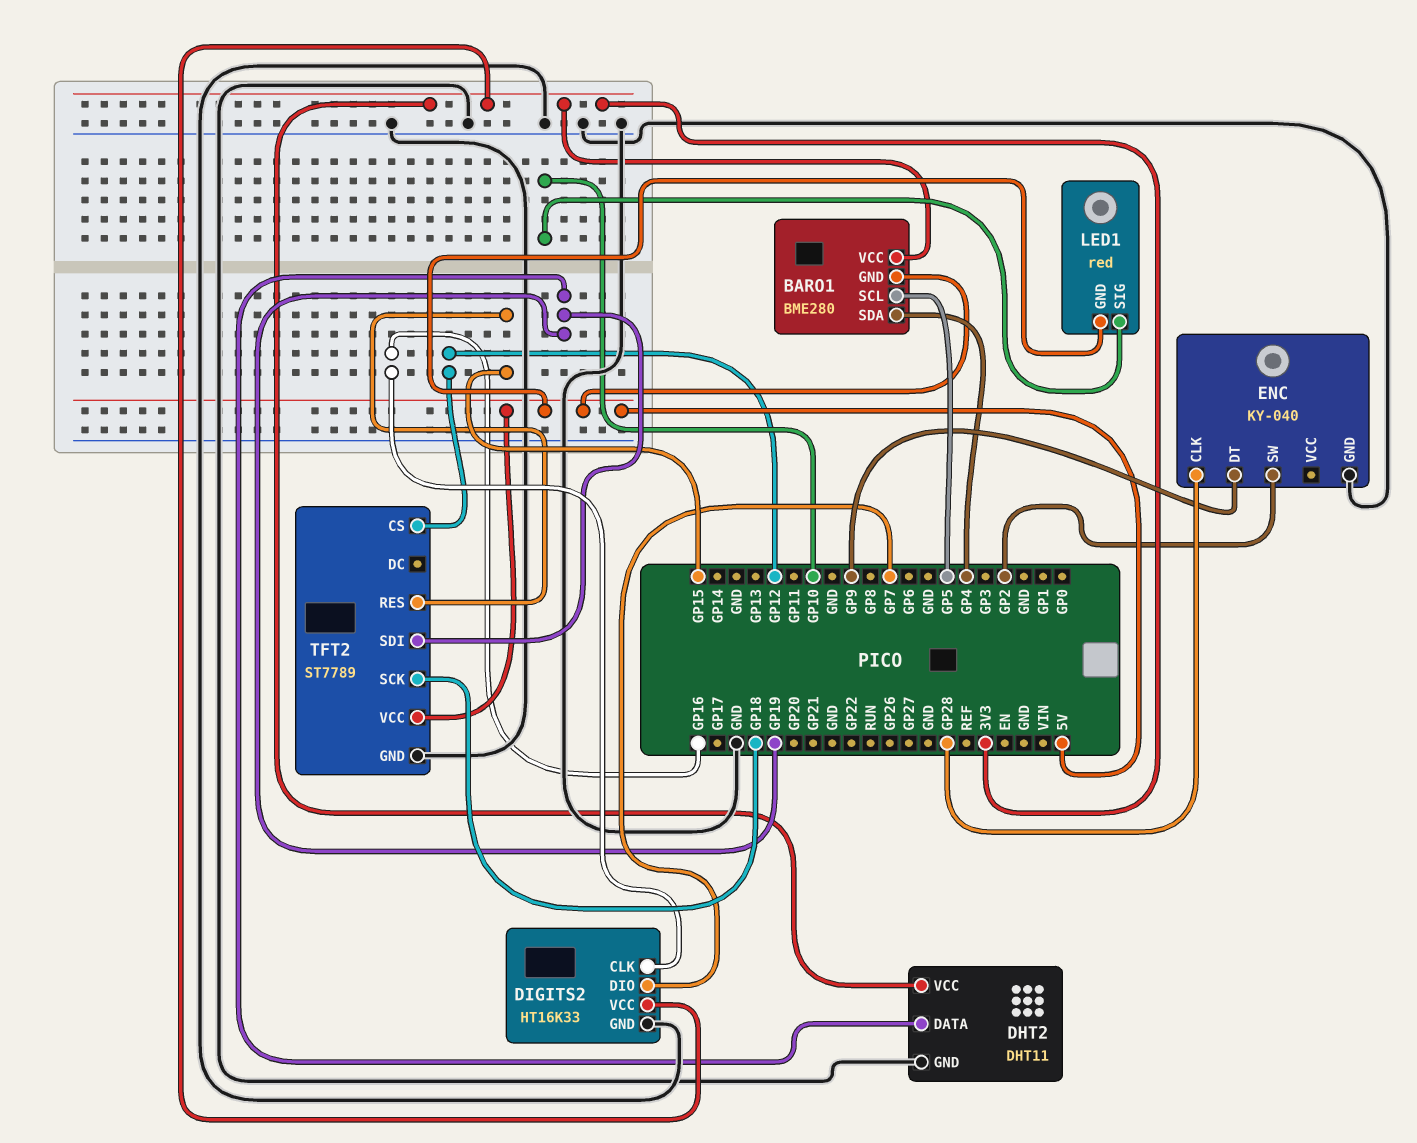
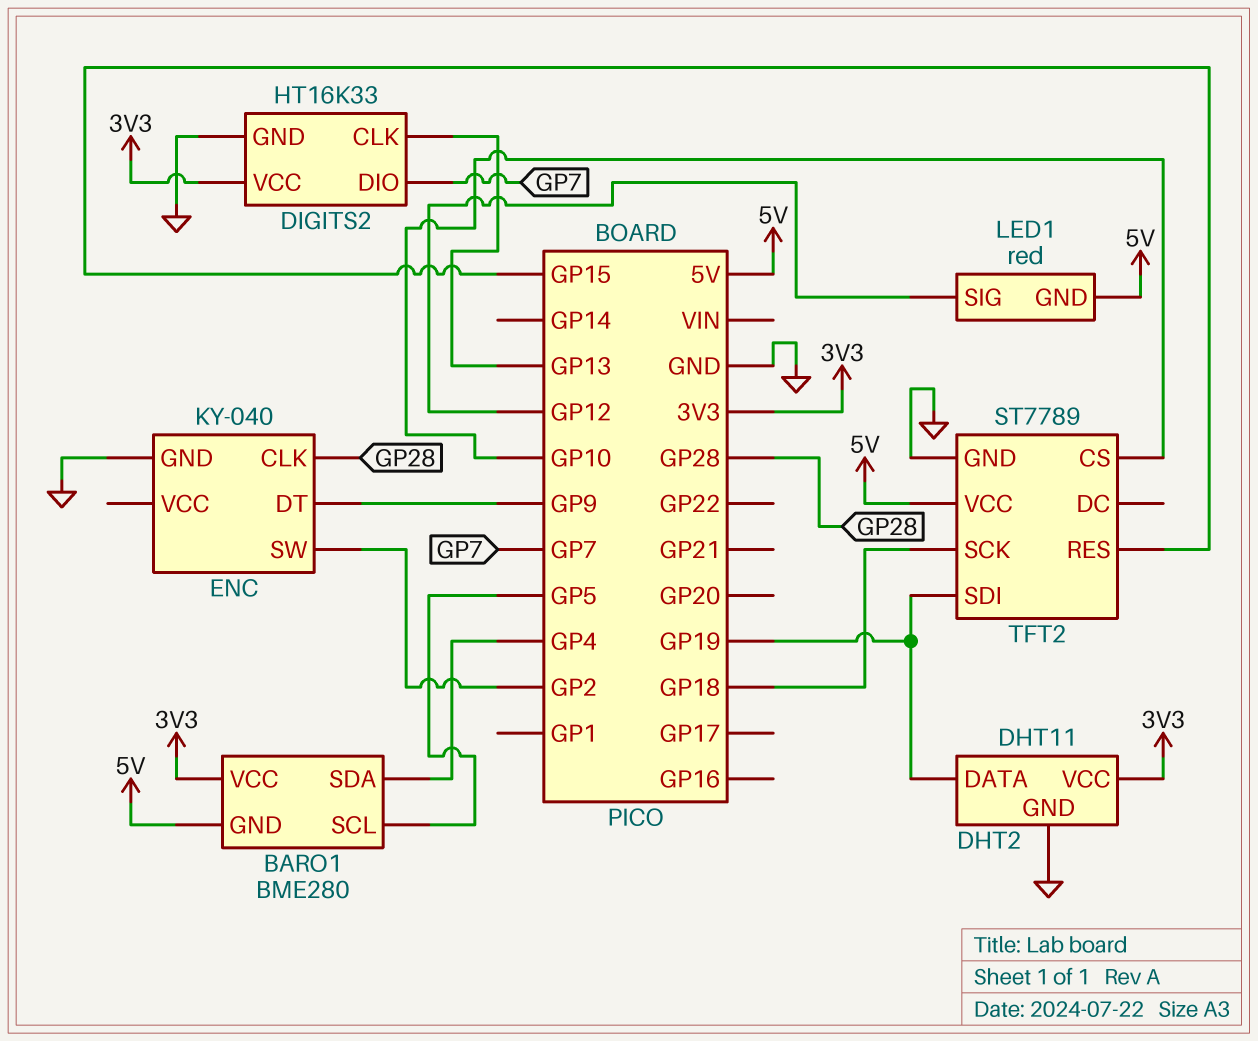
DIGITS2 pin CLK: GP16 -> GP13
LED1 pin SIG: GP10 -> GP12
TFT2 pin CS: GP12 -> GP10

